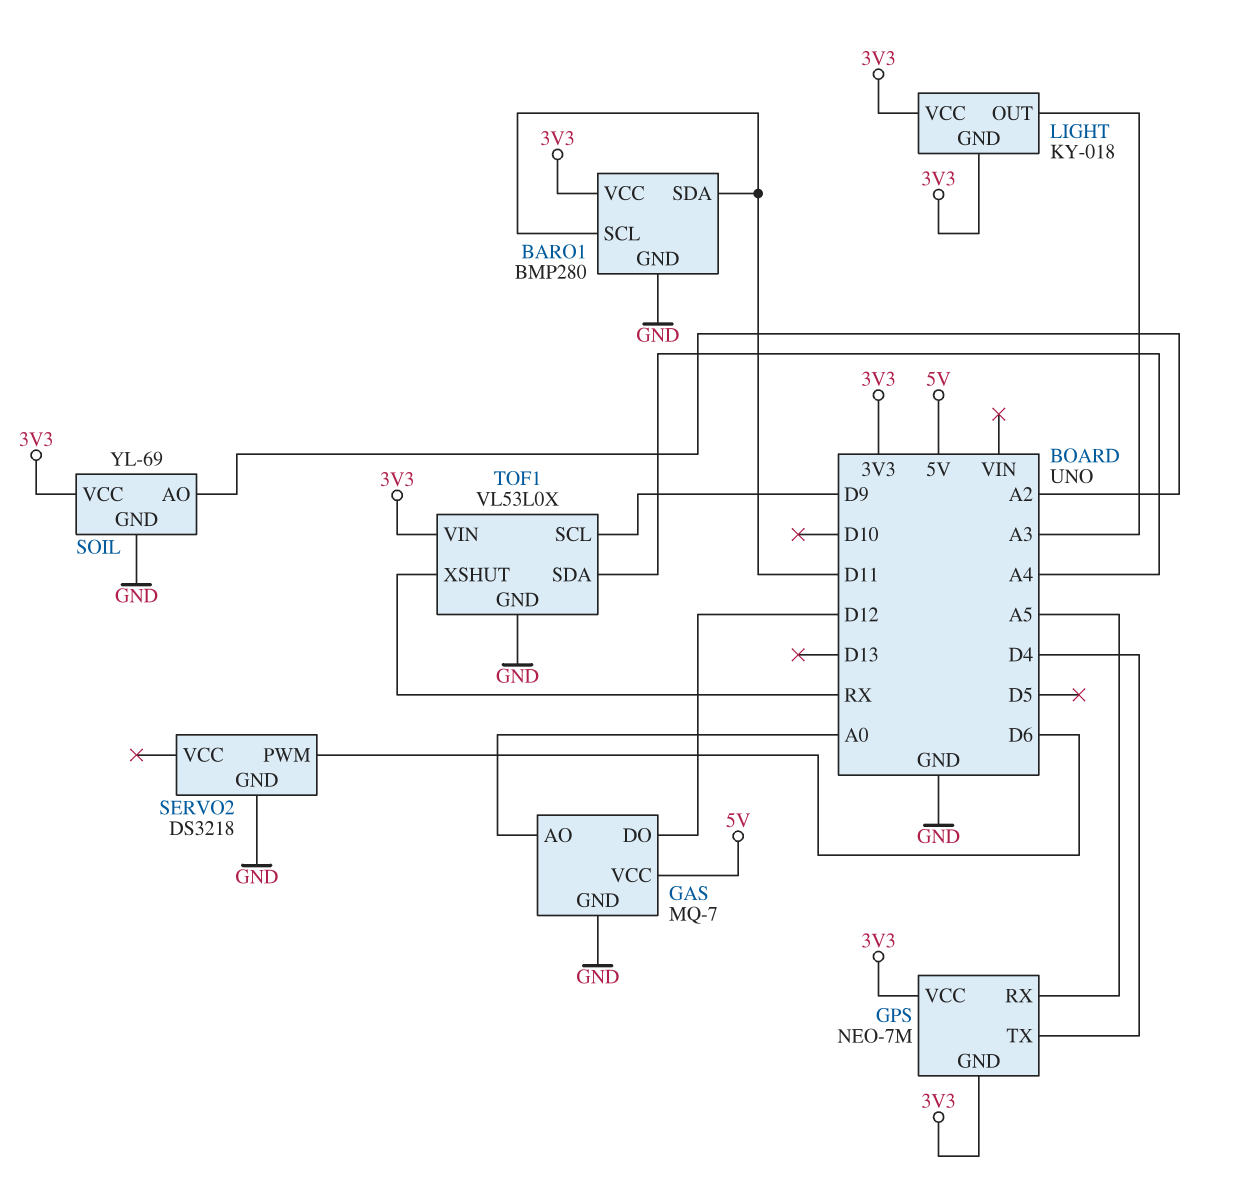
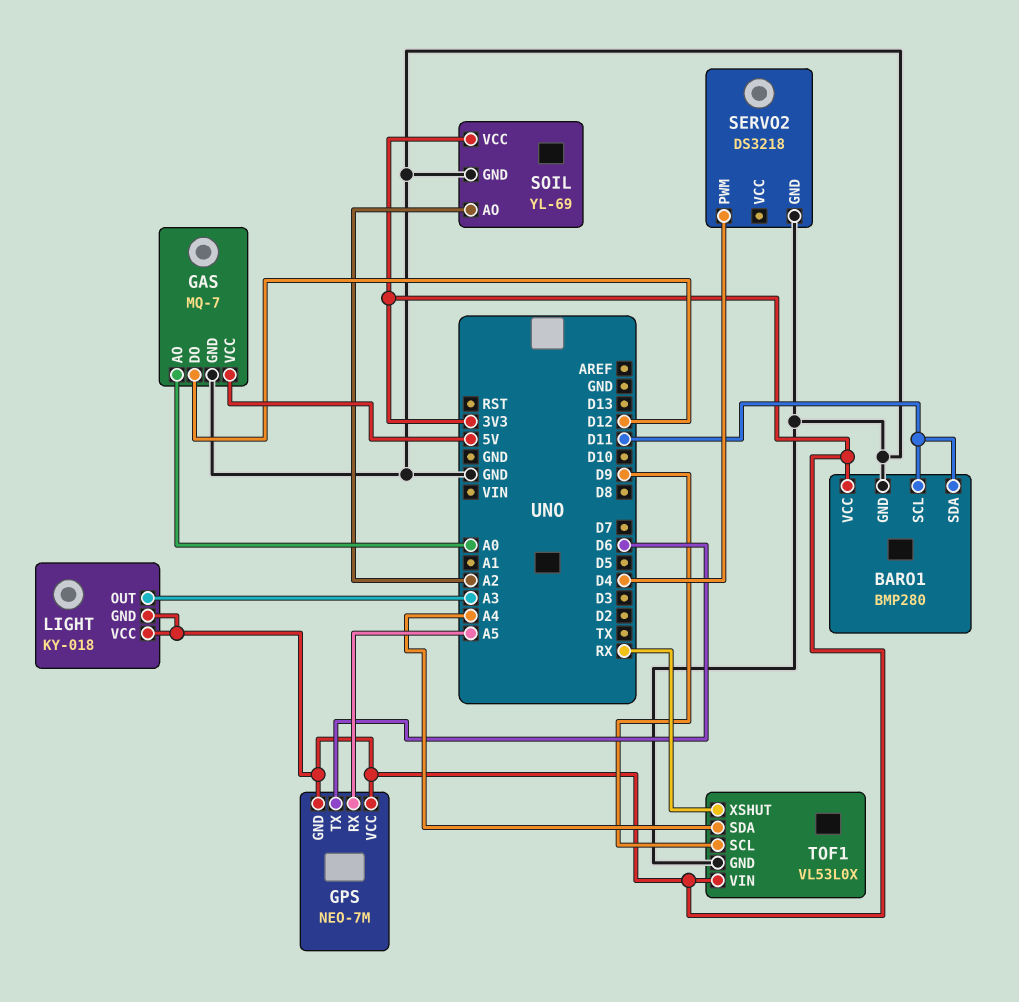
GPS pin TX: D4 -> D6
SERVO2 pin PWM: D6 -> D4

